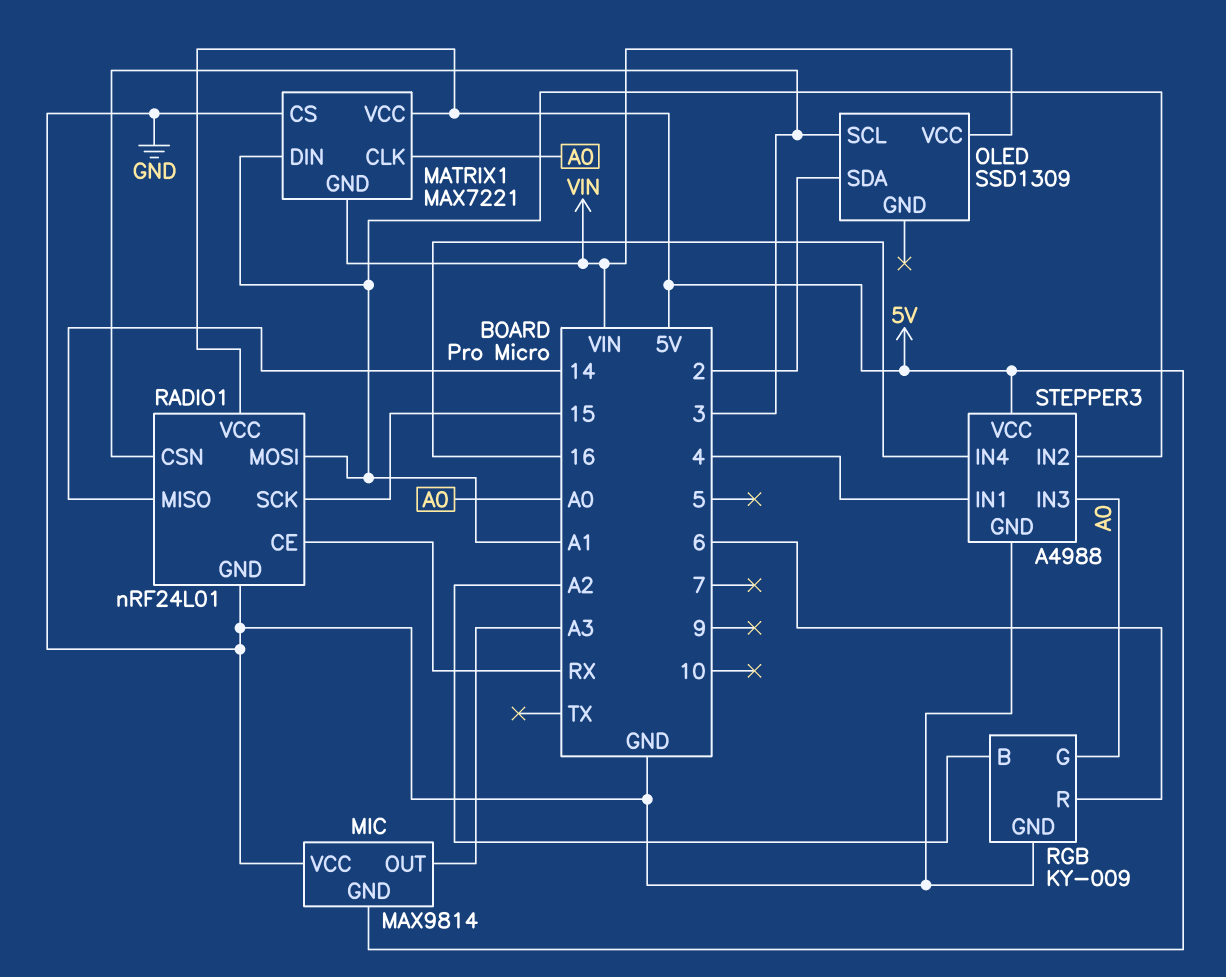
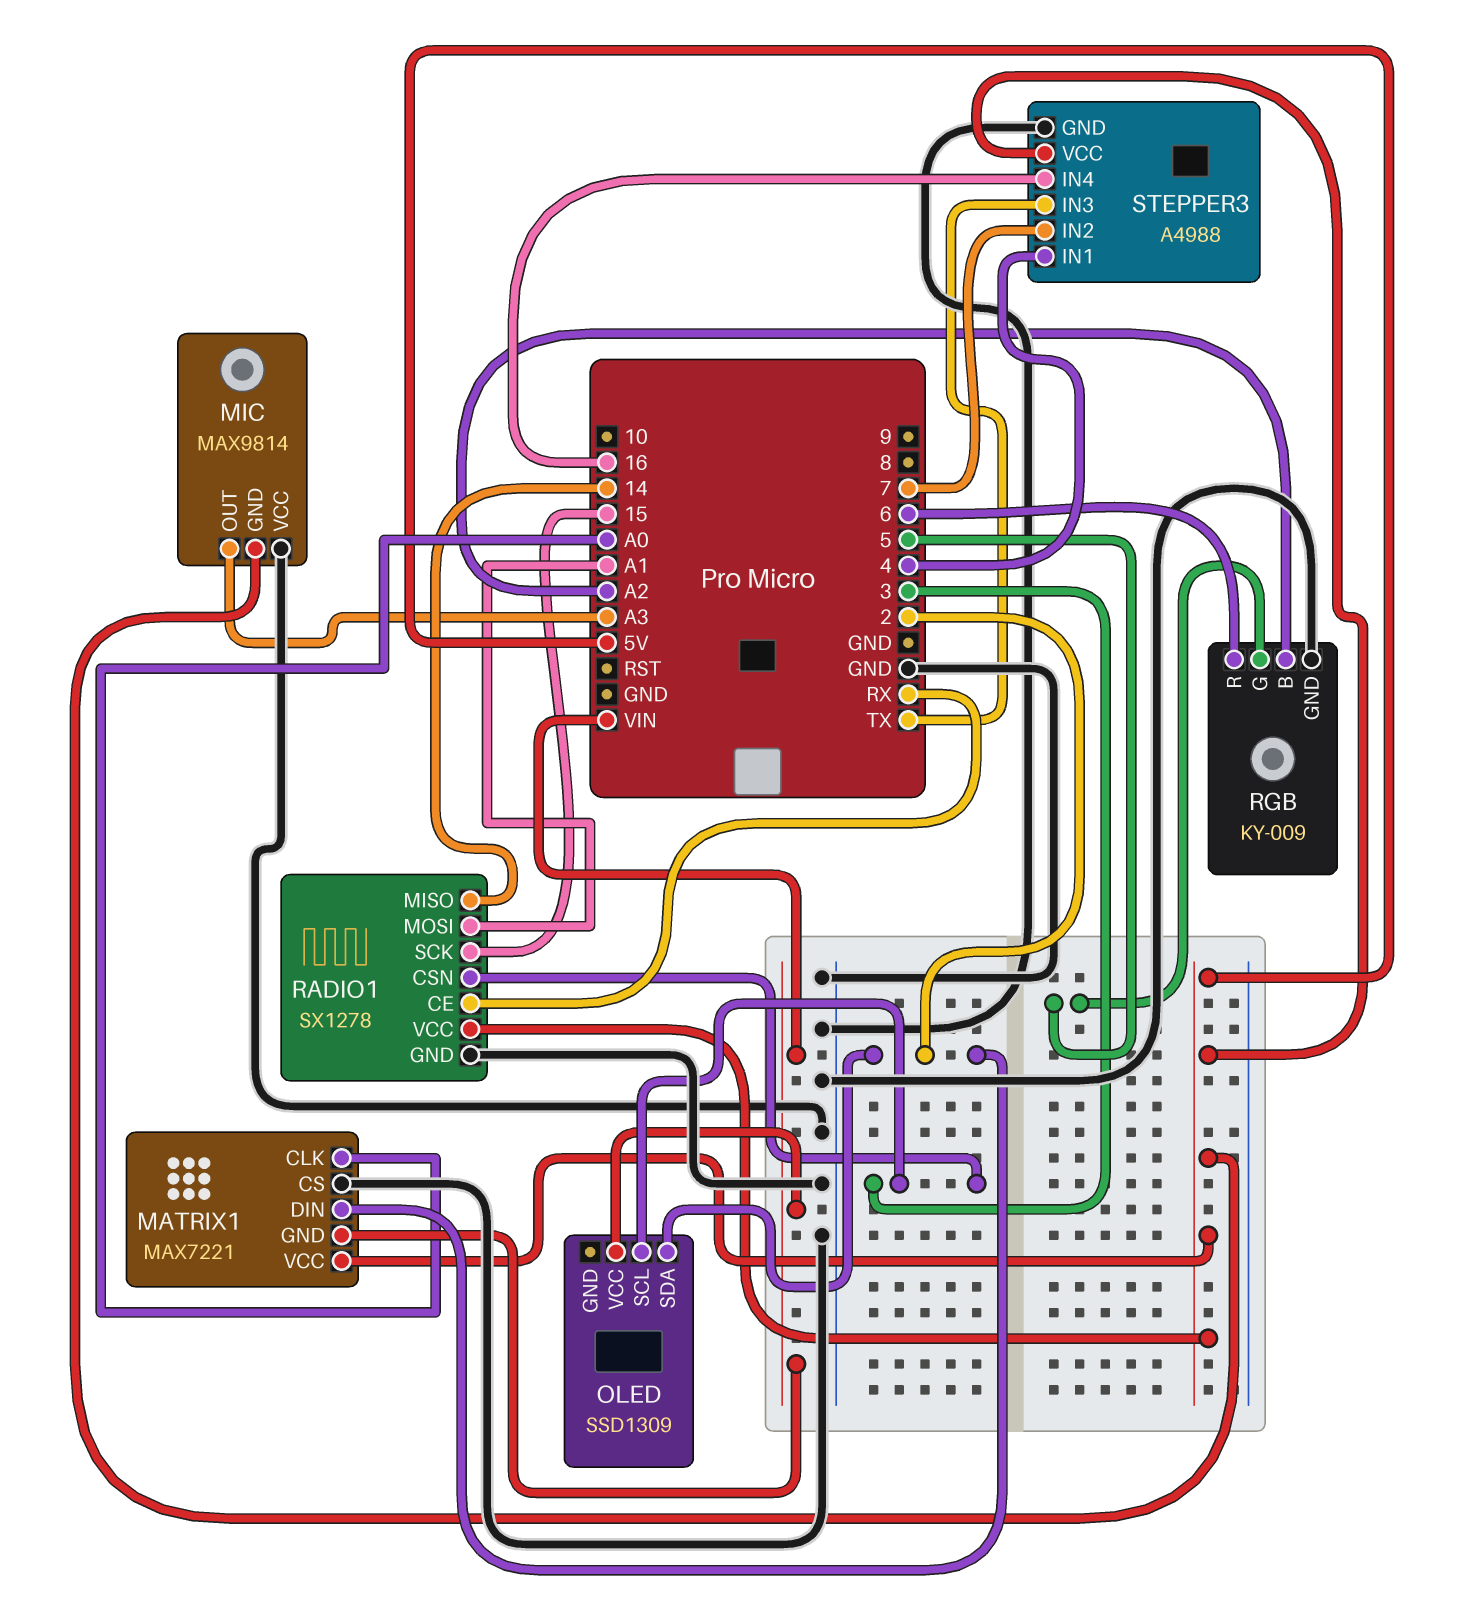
MATRIX1 pin DIN: A1 -> 2
RADIO1: nRF24L01 -> SX1278
RGB pin G: A0 -> 5
STEPPER3 pin IN2: A1 -> 7
STEPPER3 pin IN3: A0 -> TX

